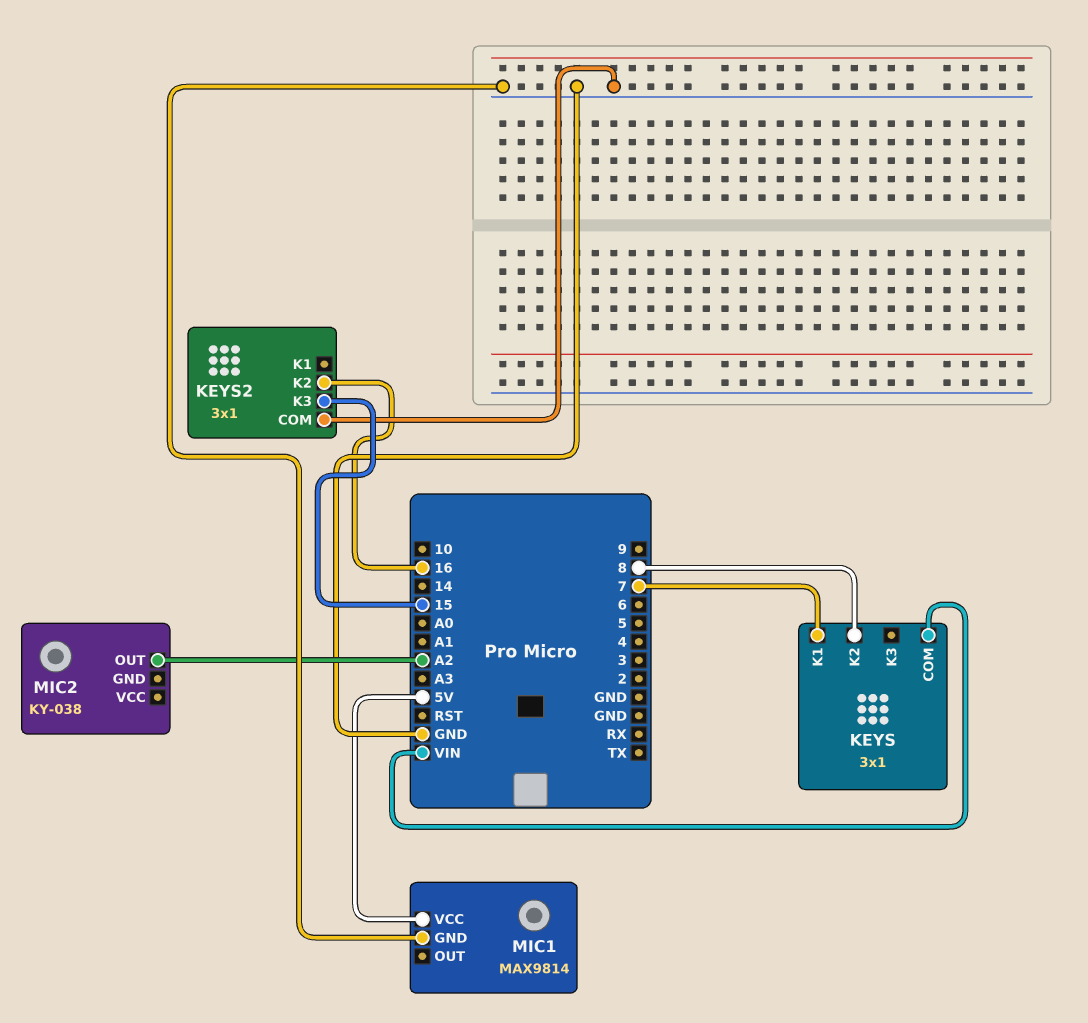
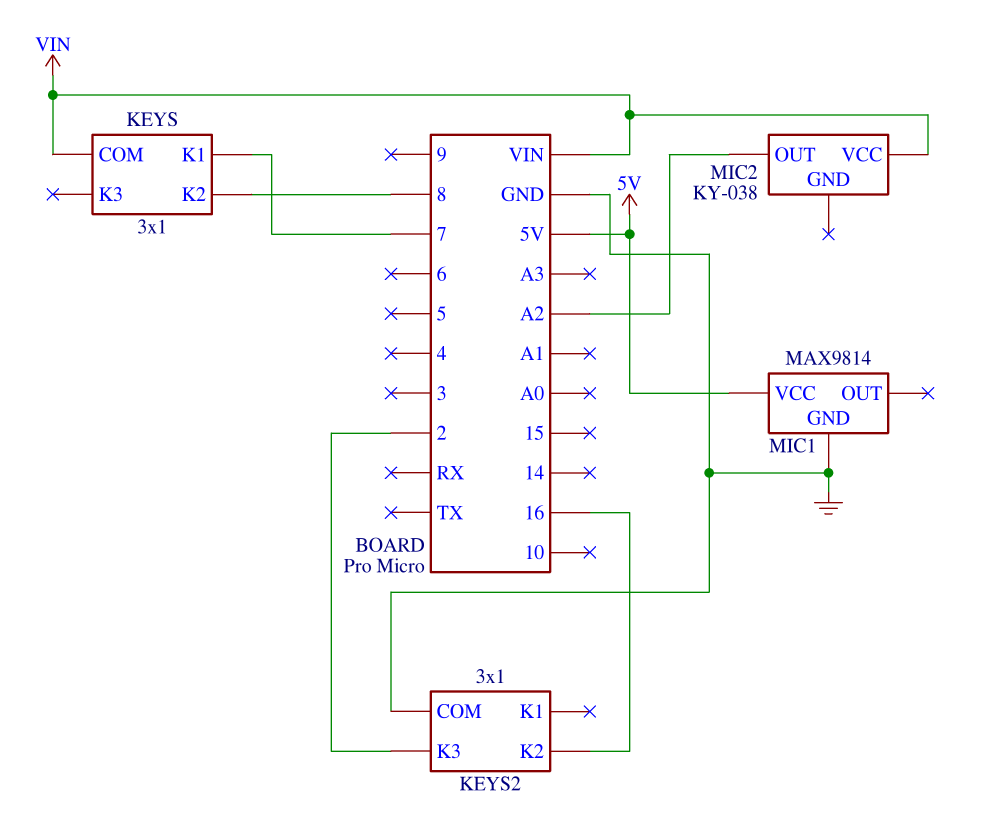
KEYS2 pin K3: 15 -> 2
MIC2 pin VCC: none -> VIN

